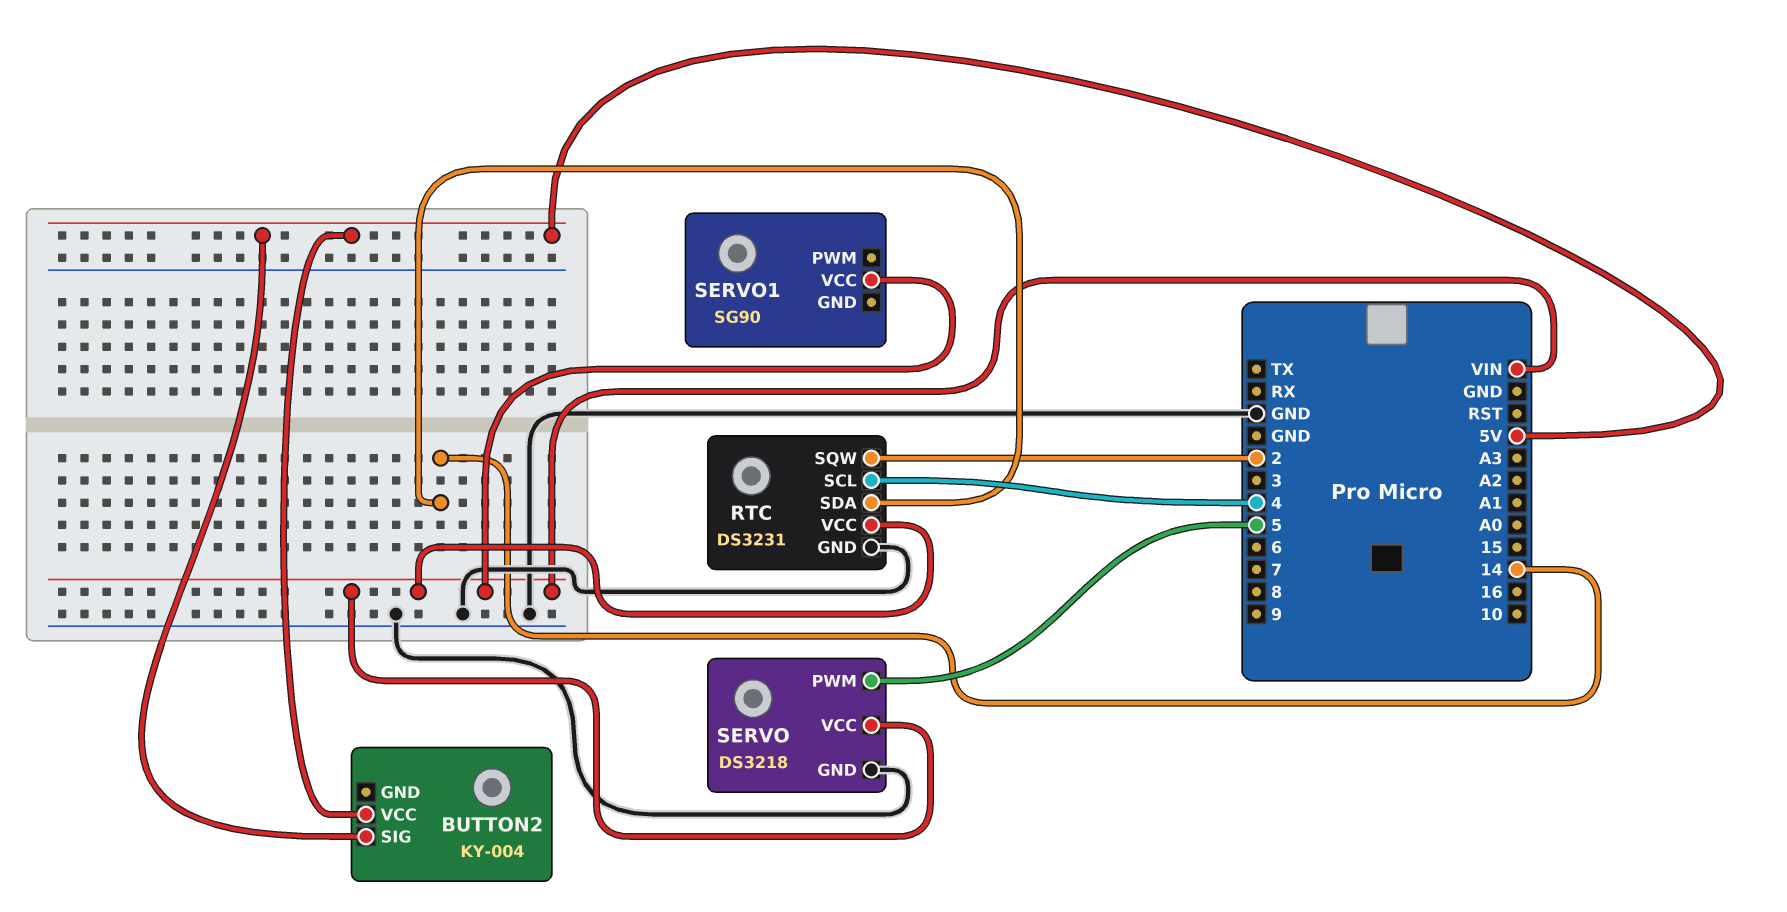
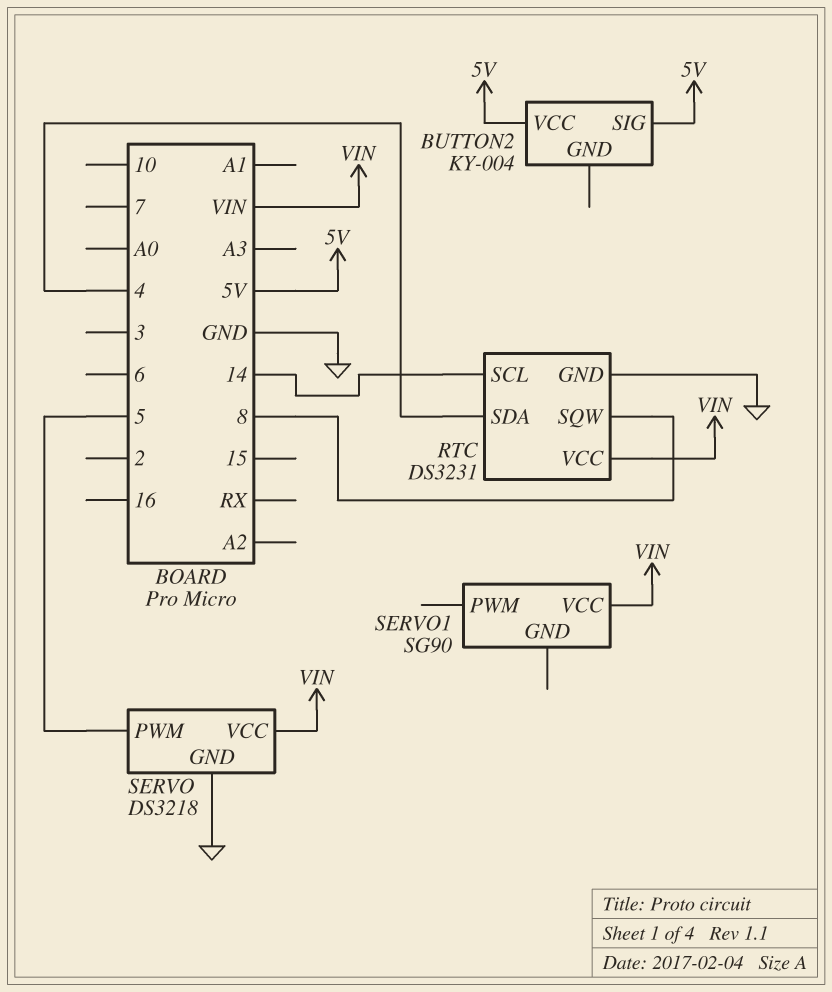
RTC pin SCL: 4 -> 14
RTC pin SDA: 14 -> 4
RTC pin SQW: 2 -> 8

